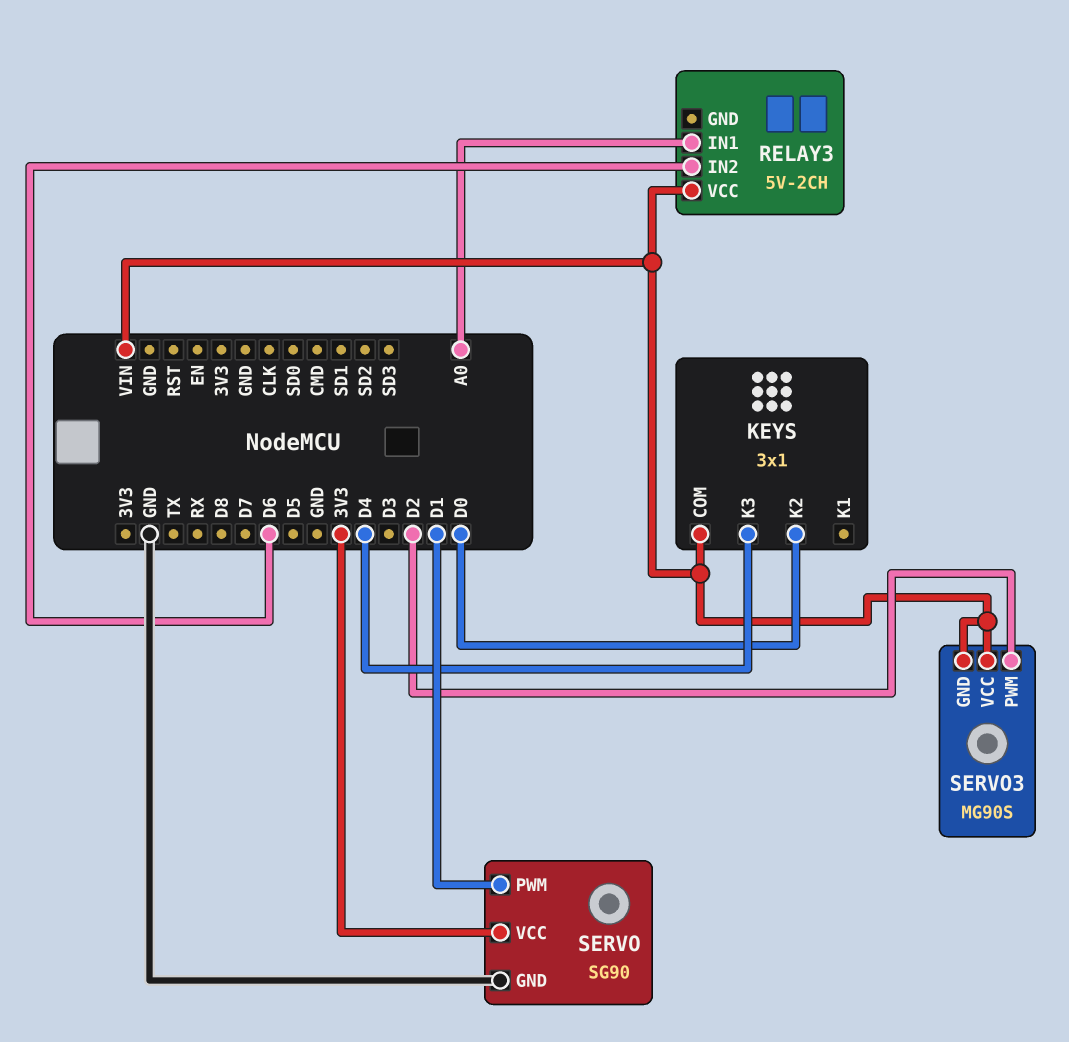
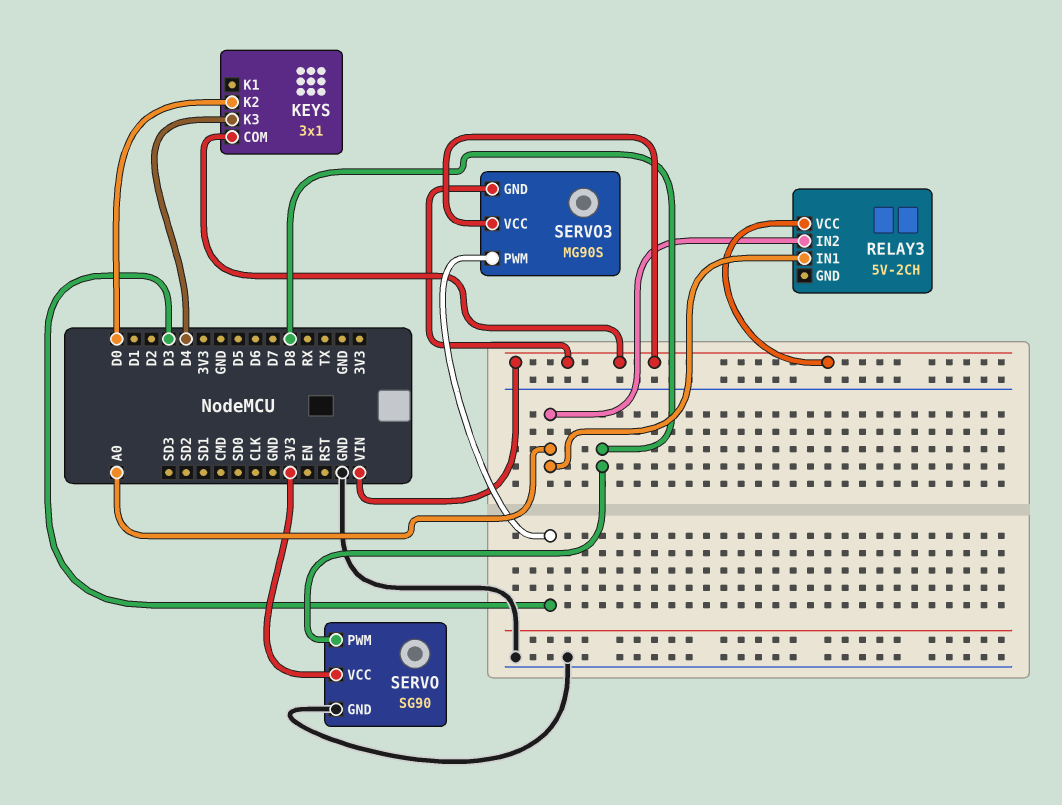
RELAY3 pin IN2: D6 -> A0
SERVO pin PWM: D1 -> D8
SERVO3 pin PWM: D2 -> D3

